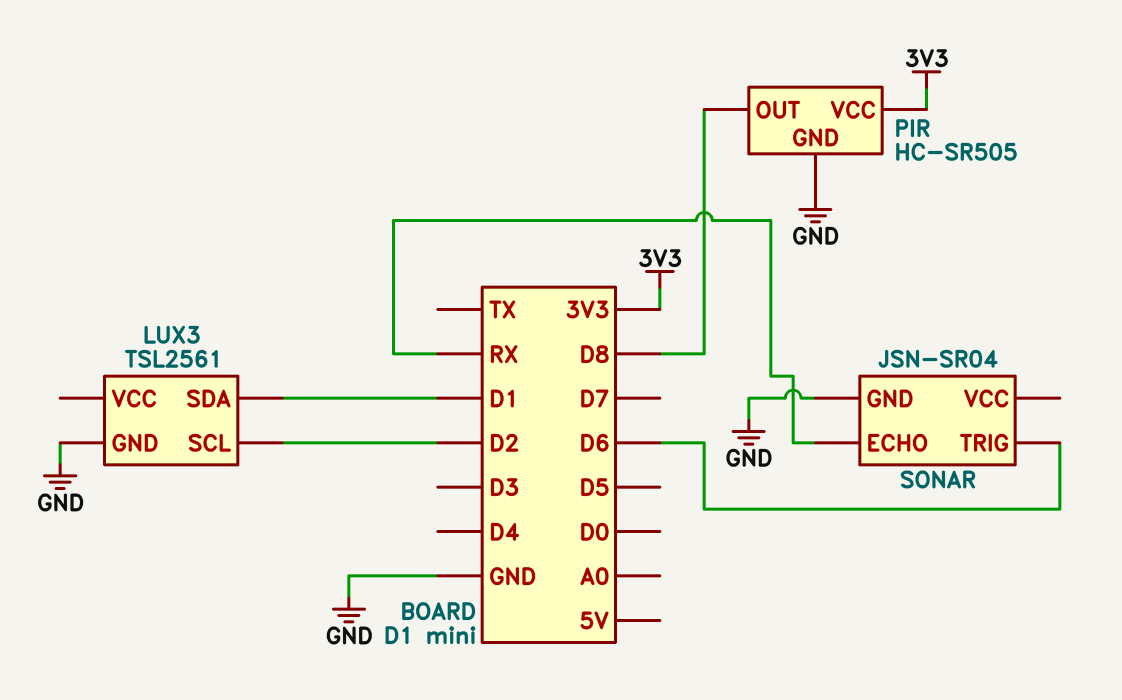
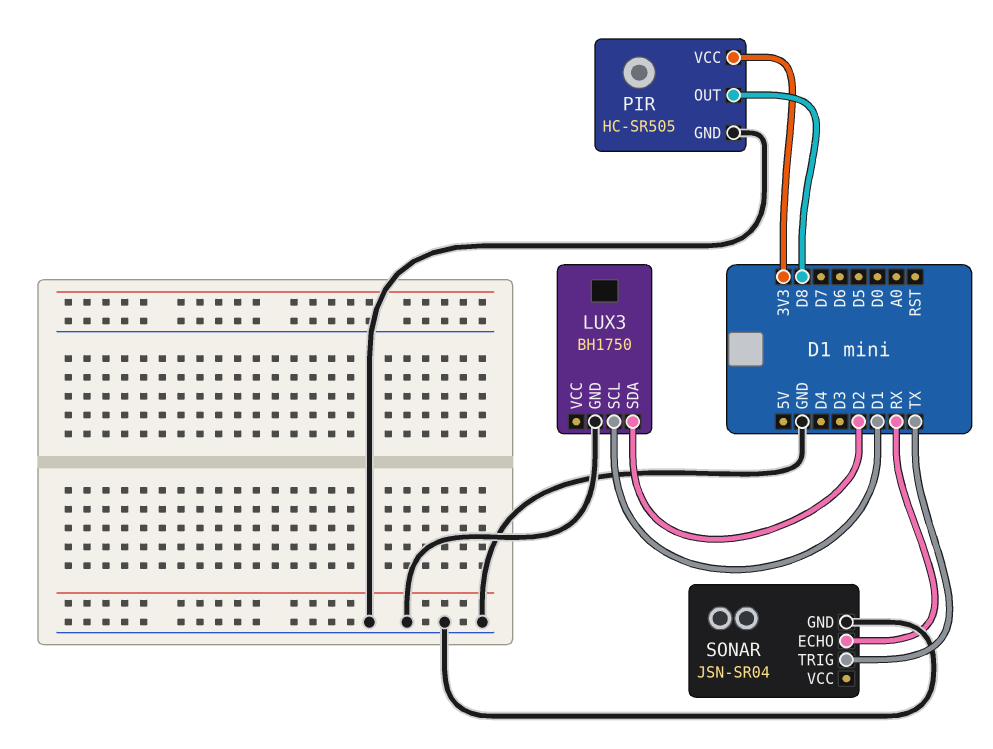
LUX3: TSL2561 -> BH1750
LUX3 pin SCL: D2 -> D1
LUX3 pin SDA: D1 -> D2
SONAR pin TRIG: D6 -> TX

